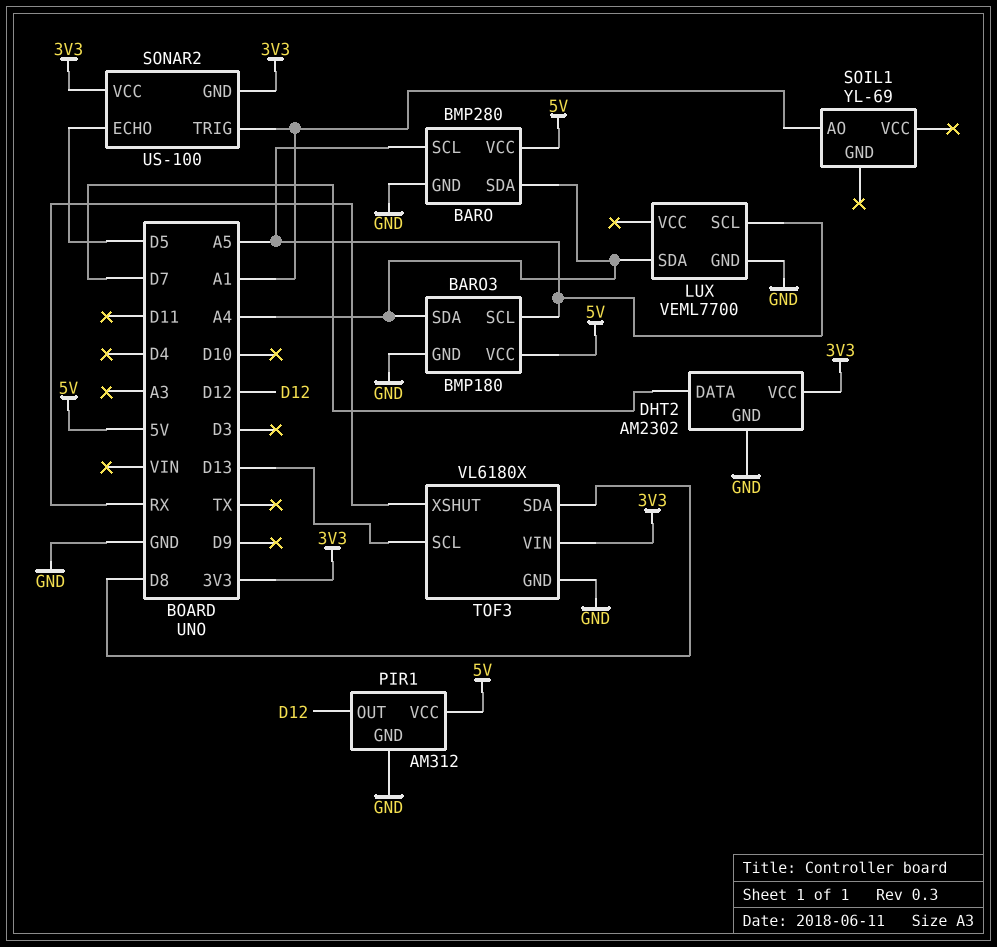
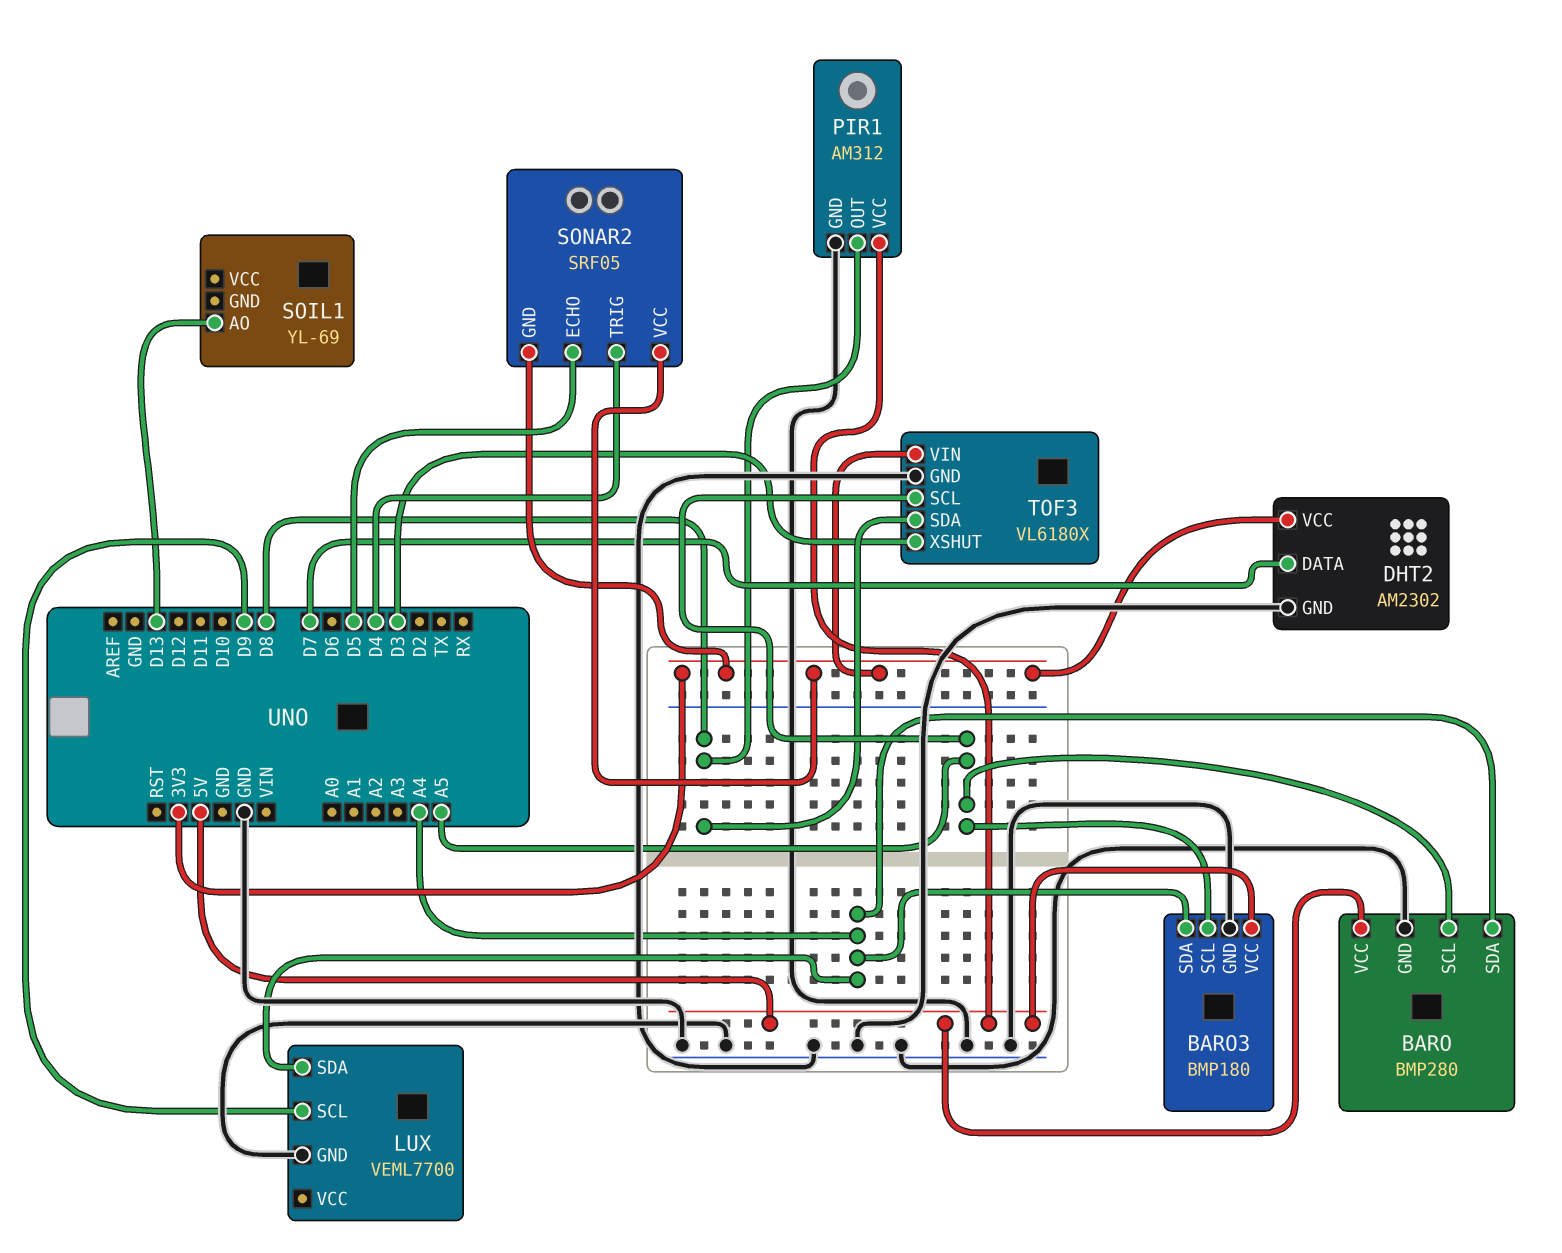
LUX pin SCL: A5 -> D9
PIR1 pin OUT: D12 -> D8
SOIL1 pin AO: A1 -> D13
SONAR2: US-100 -> SRF05
SONAR2 pin TRIG: A1 -> D4
TOF3 pin SCL: D13 -> A5
TOF3 pin XSHUT: RX -> D3

